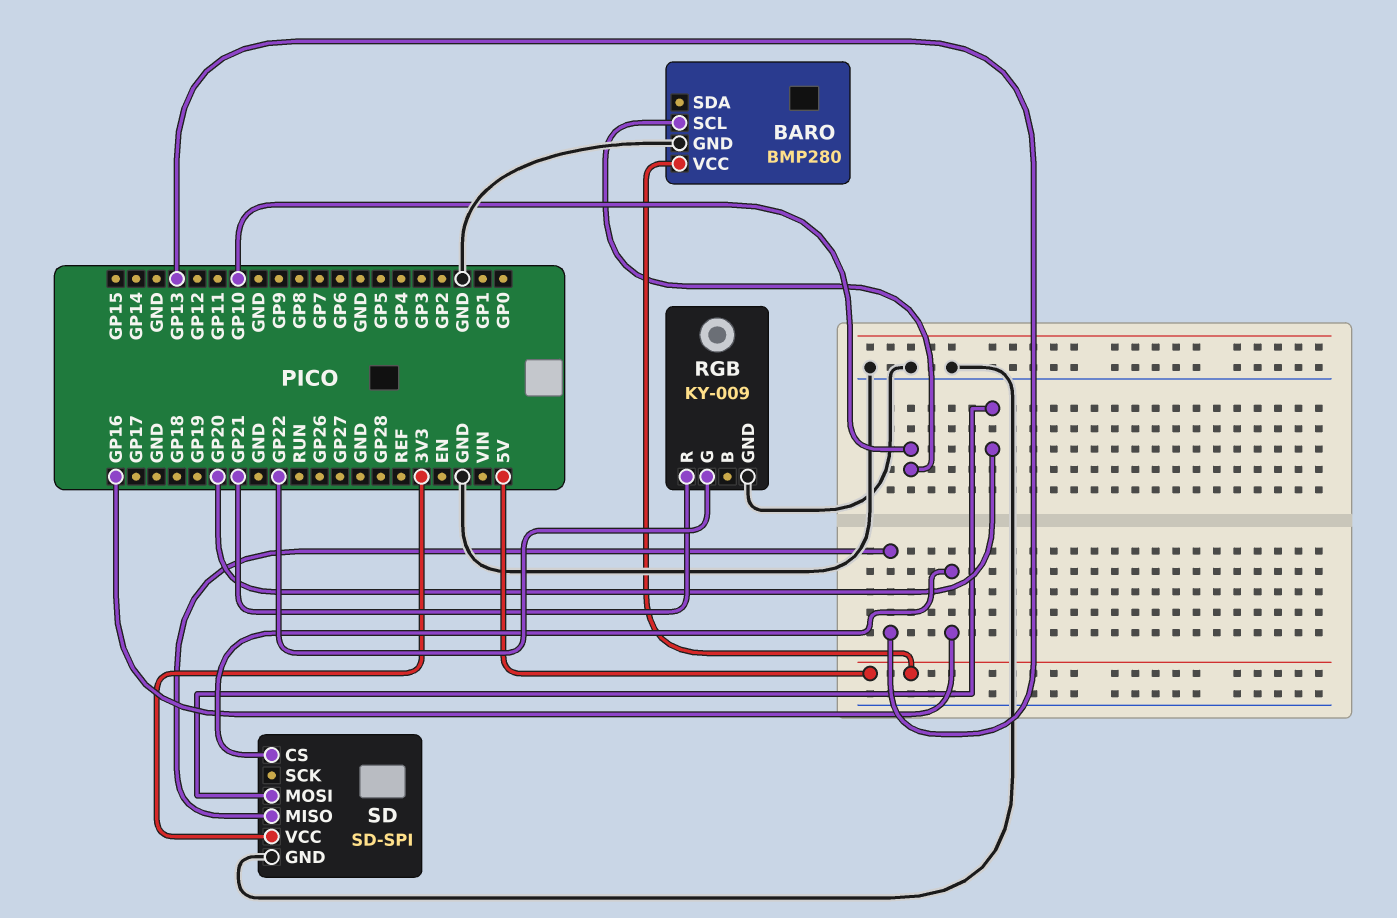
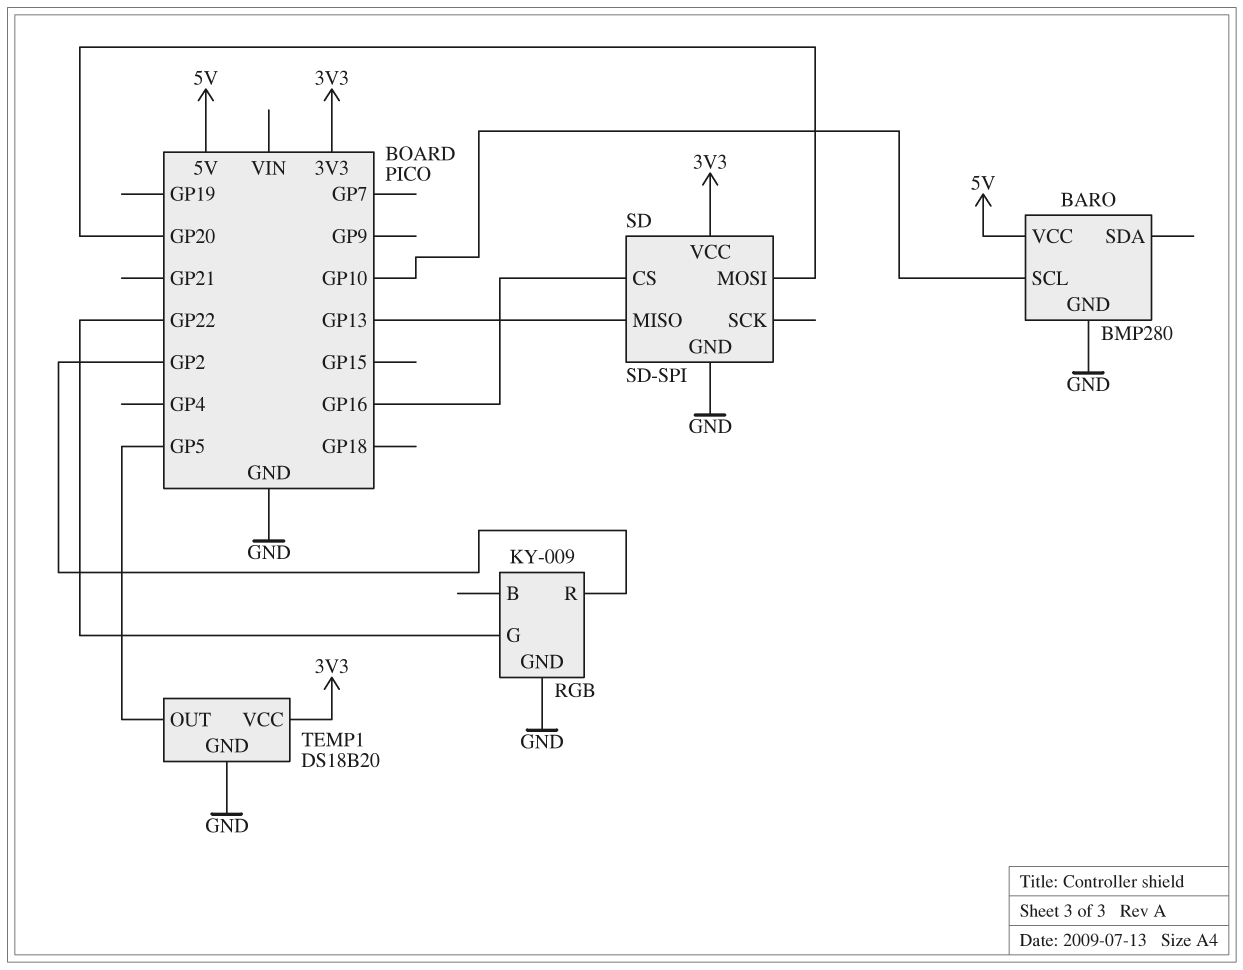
RGB pin R: GP21 -> GP2
TEMP1: none -> DS18B20
TEMP1 pin GND: none -> GND
TEMP1 pin OUT: none -> GP5
TEMP1 pin VCC: none -> 3V3

